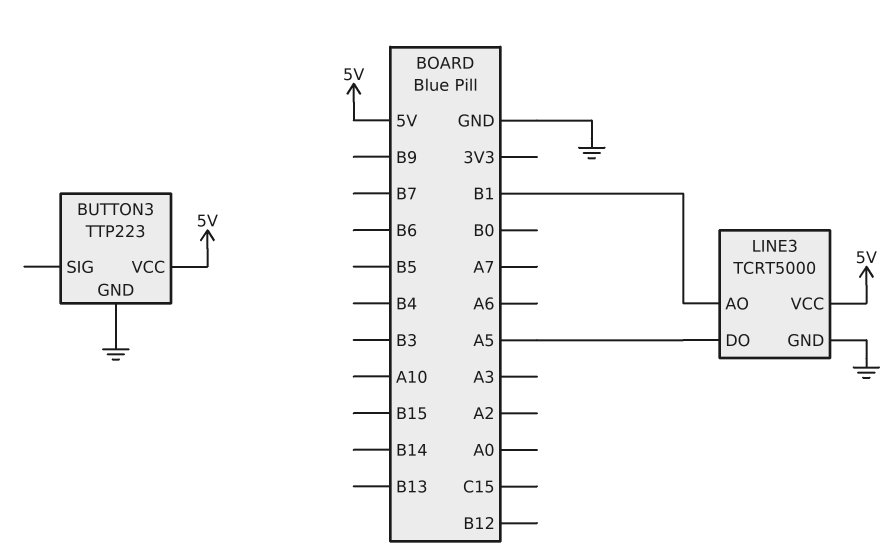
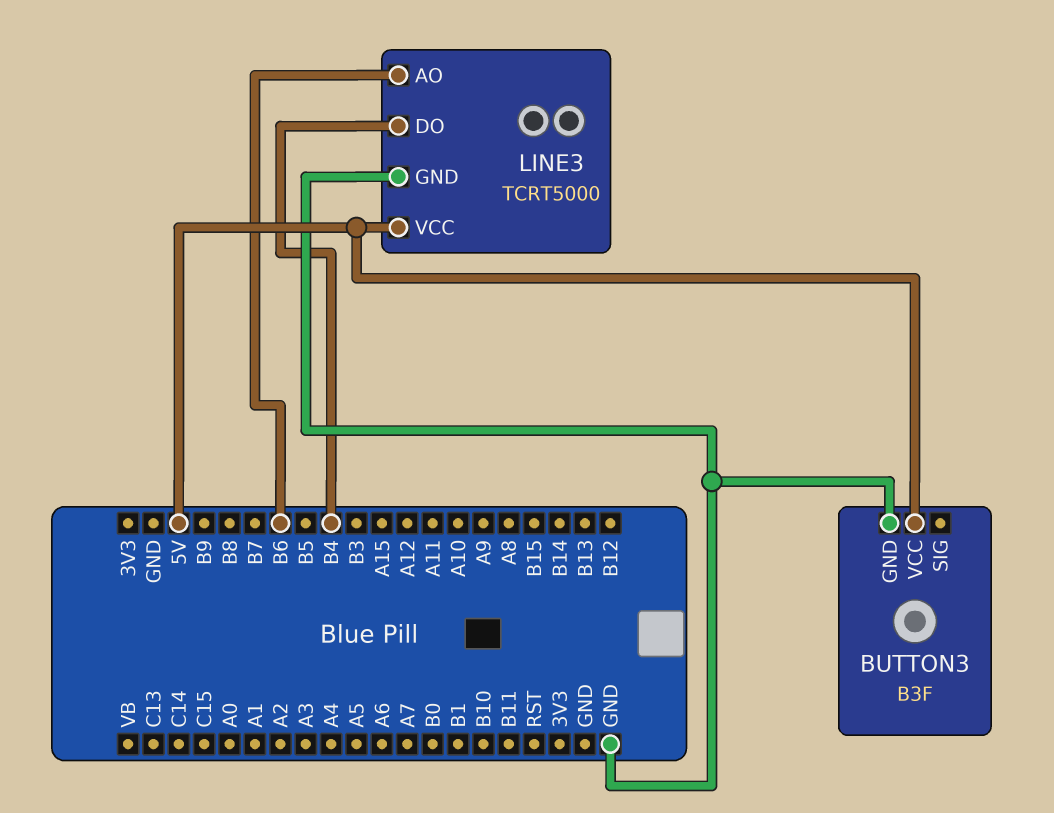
BUTTON3: TTP223 -> B3F
LINE3 pin AO: B1 -> B6
LINE3 pin DO: A5 -> B4

